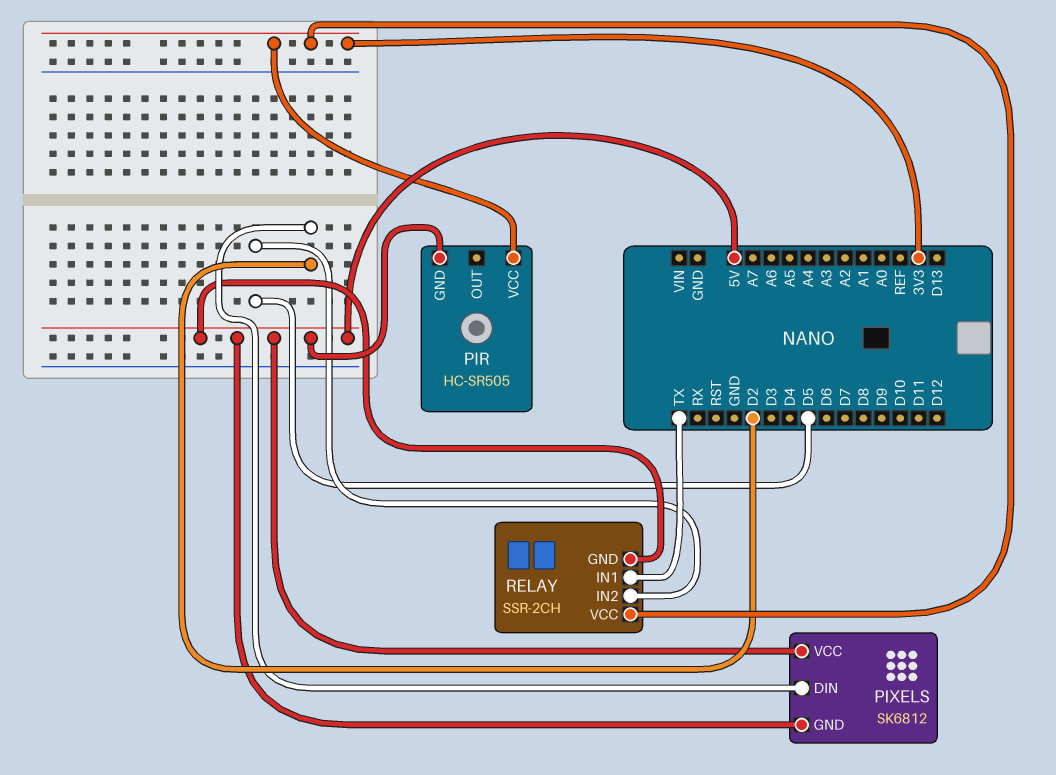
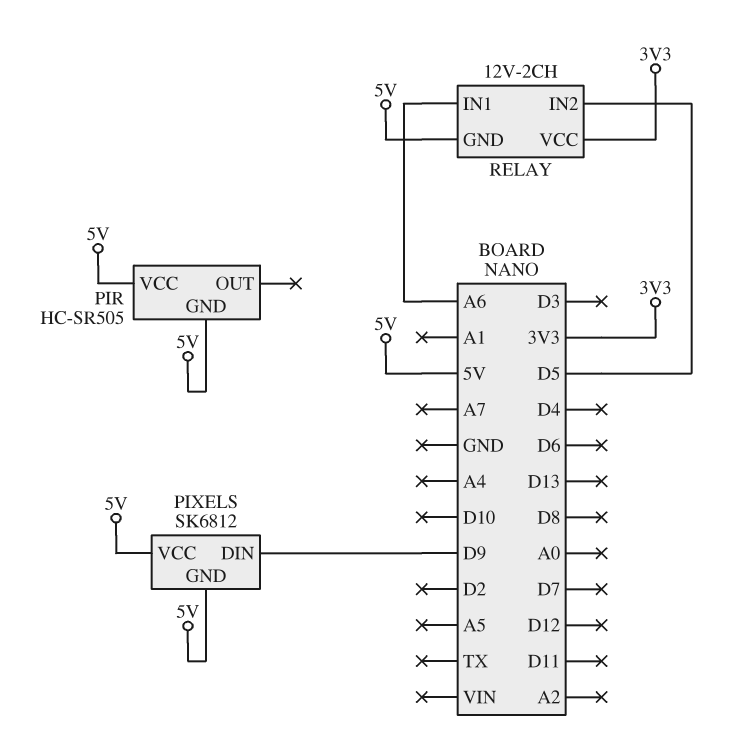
PIR pin VCC: 3V3 -> 5V
PIXELS pin DIN: D2 -> D9
RELAY: SSR-2CH -> 12V-2CH
RELAY pin IN1: TX -> A6

